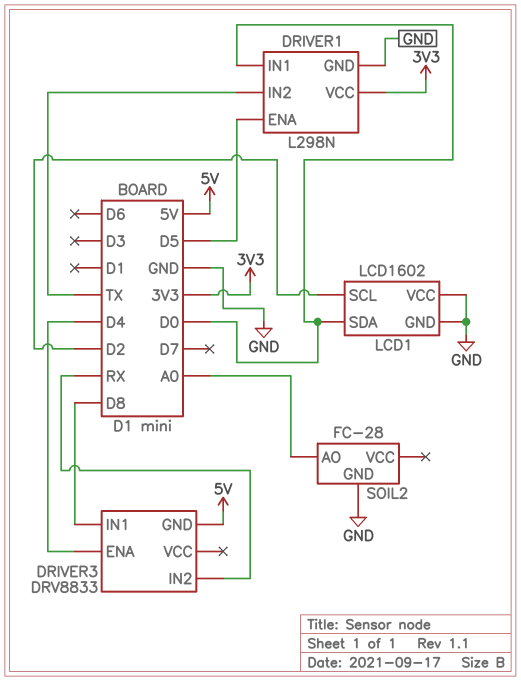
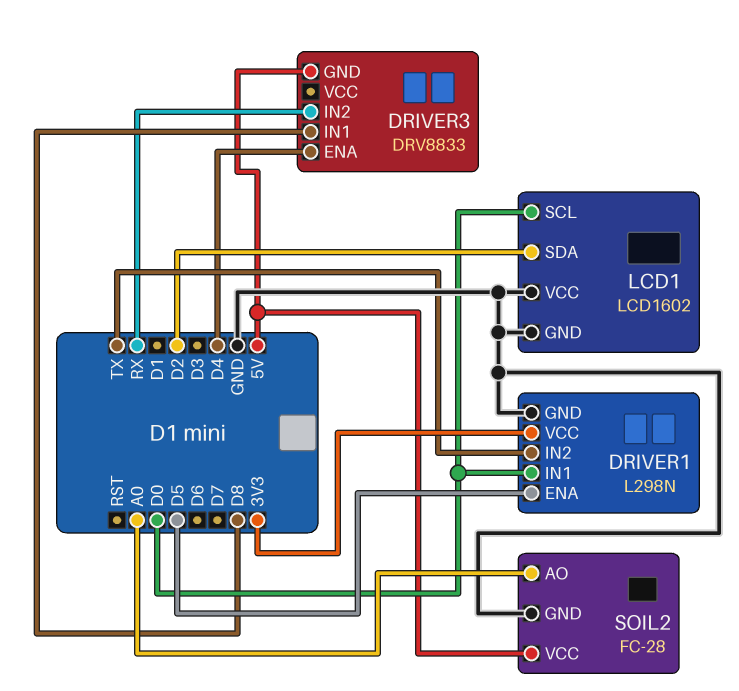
LCD1 pin SCL: D2 -> D0
LCD1 pin SDA: D0 -> D2
SOIL2 pin VCC: none -> 5V

